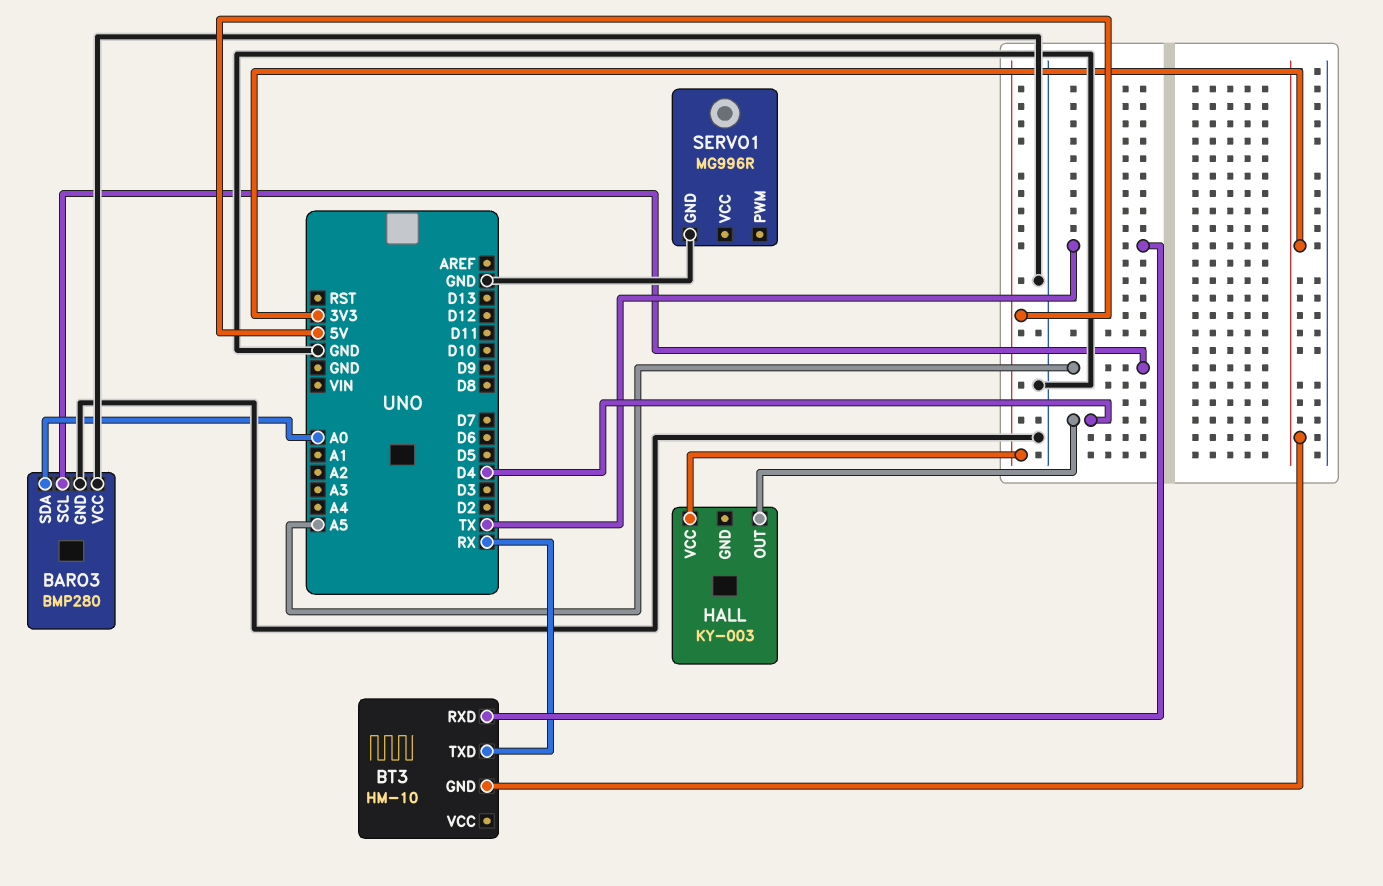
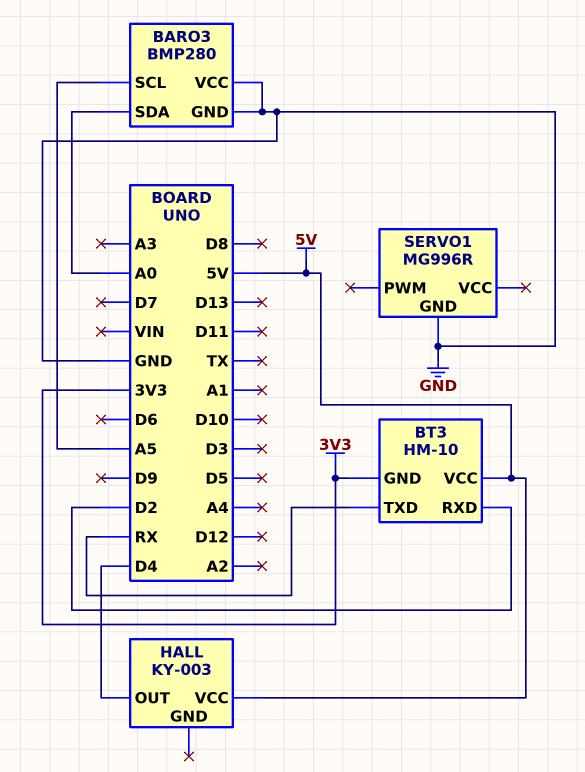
BT3 pin RXD: TX -> D2
BT3 pin VCC: none -> 5V

